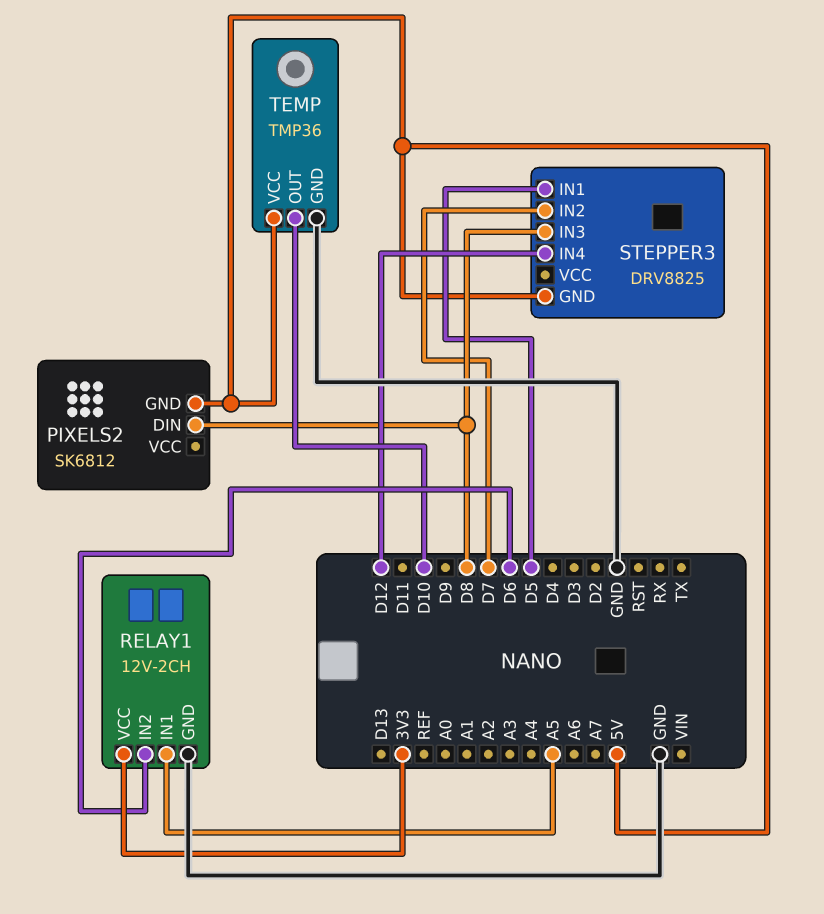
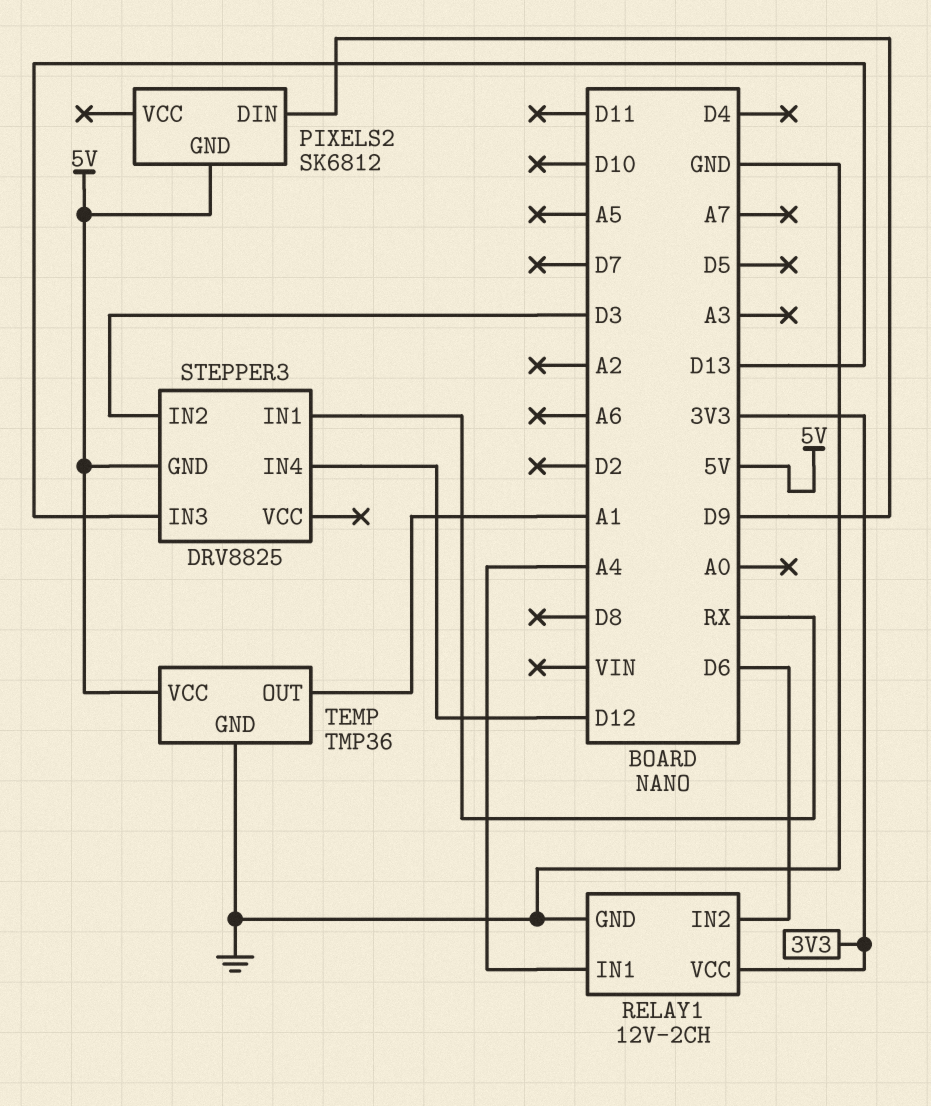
PIXELS2 pin DIN: D8 -> D9
RELAY1 pin IN1: A5 -> A4
STEPPER3 pin IN1: D5 -> RX
STEPPER3 pin IN2: D7 -> D3
STEPPER3 pin IN3: D8 -> D13
TEMP pin OUT: D10 -> A1

